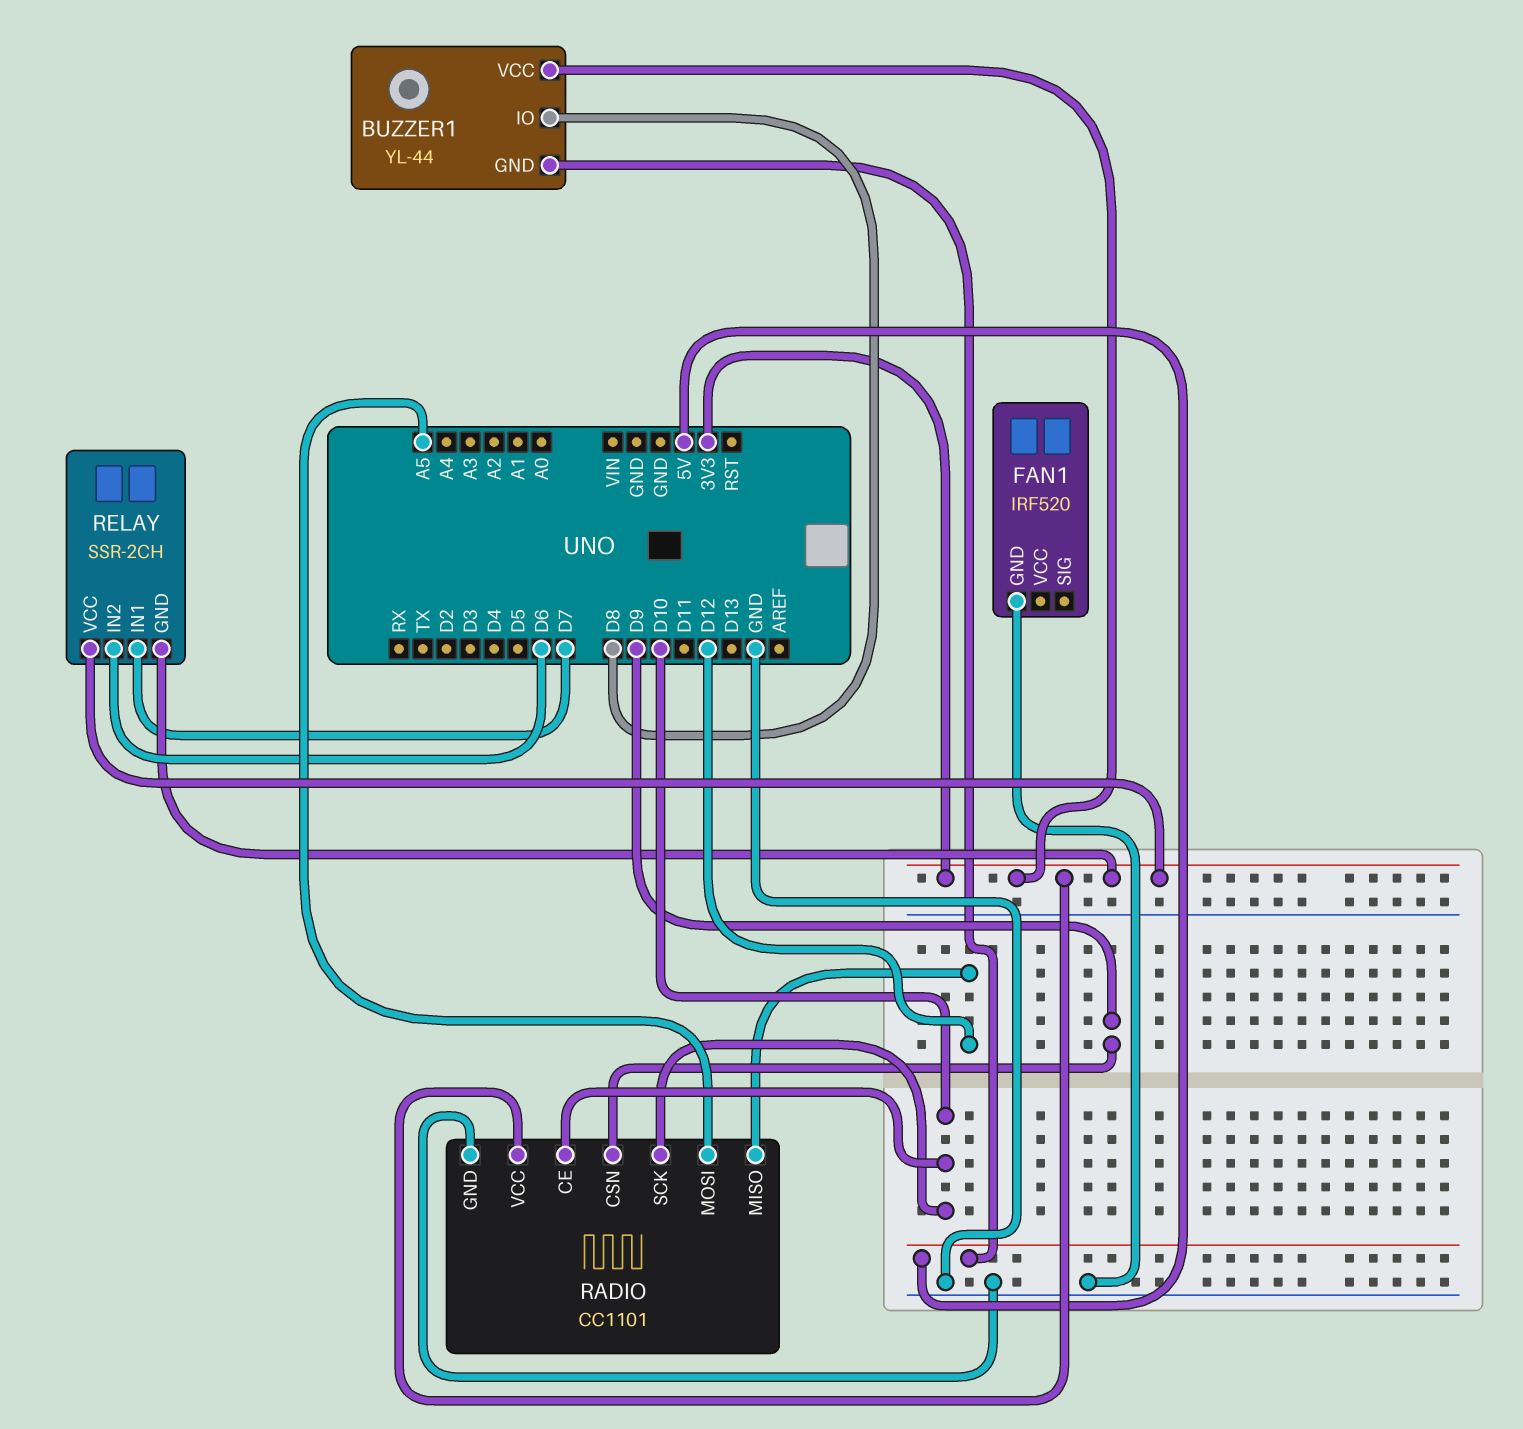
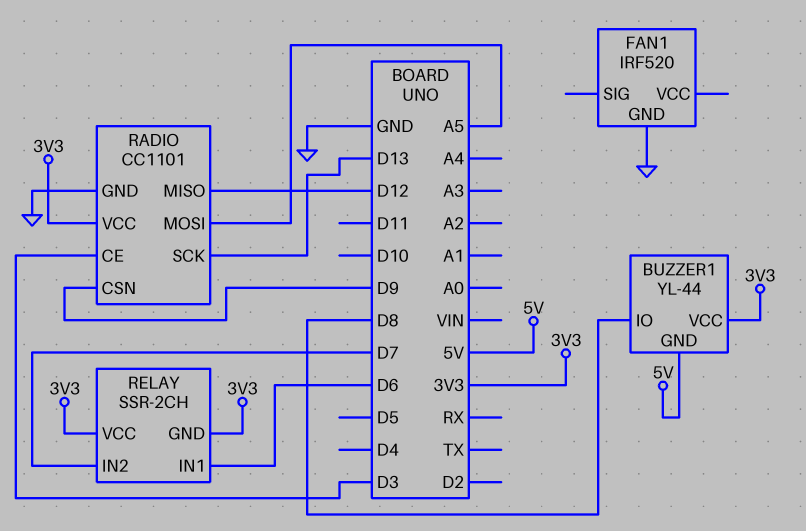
RADIO pin CE: D10 -> D3
RADIO pin SCK: D10 -> D13
RELAY pin IN1: D7 -> D6
RELAY pin IN2: D6 -> D7

